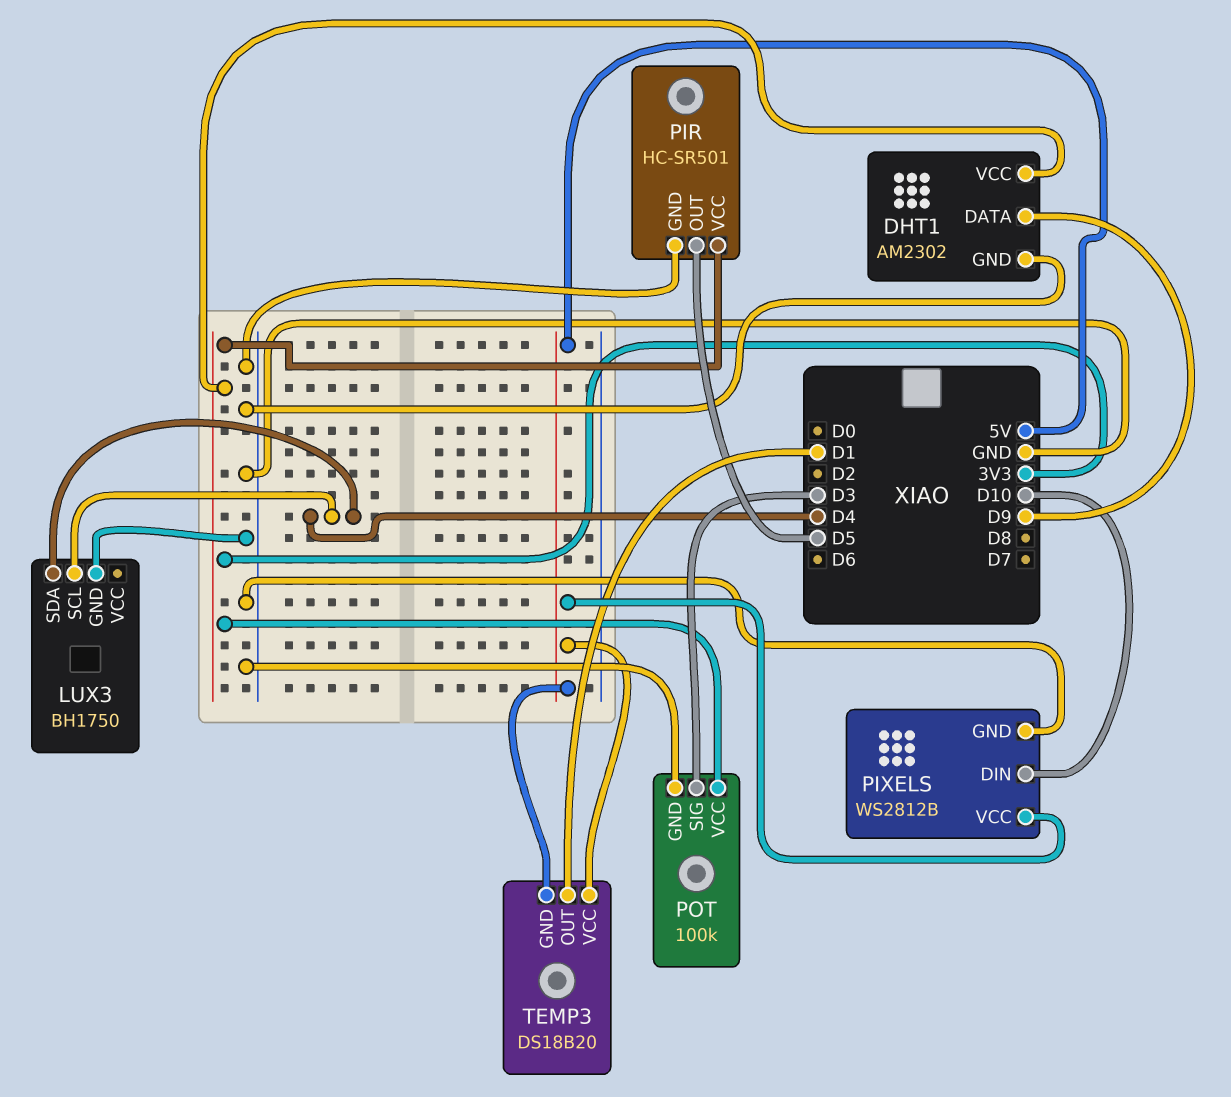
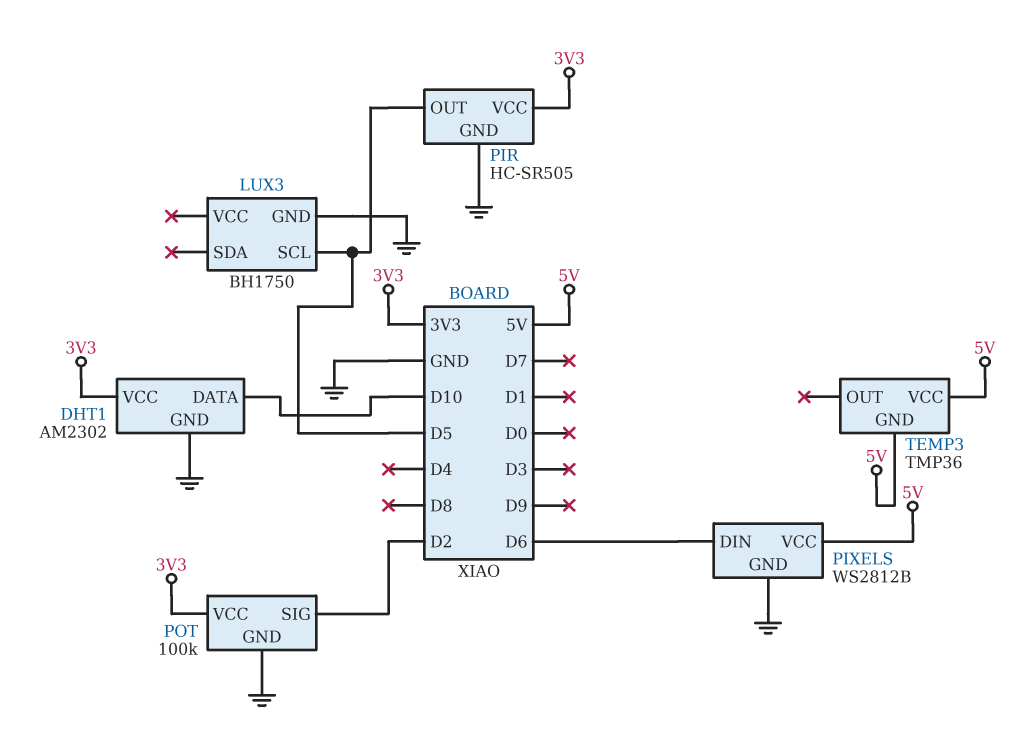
DHT1 pin DATA: D9 -> D10
LUX3 pin SCL: D4 -> D5
LUX3 pin SDA: D4 -> none
PIR: HC-SR501 -> HC-SR505
PIXELS pin DIN: D10 -> D6
POT pin SIG: D3 -> D2
TEMP3: DS18B20 -> TMP36
TEMP3 pin OUT: D1 -> none

